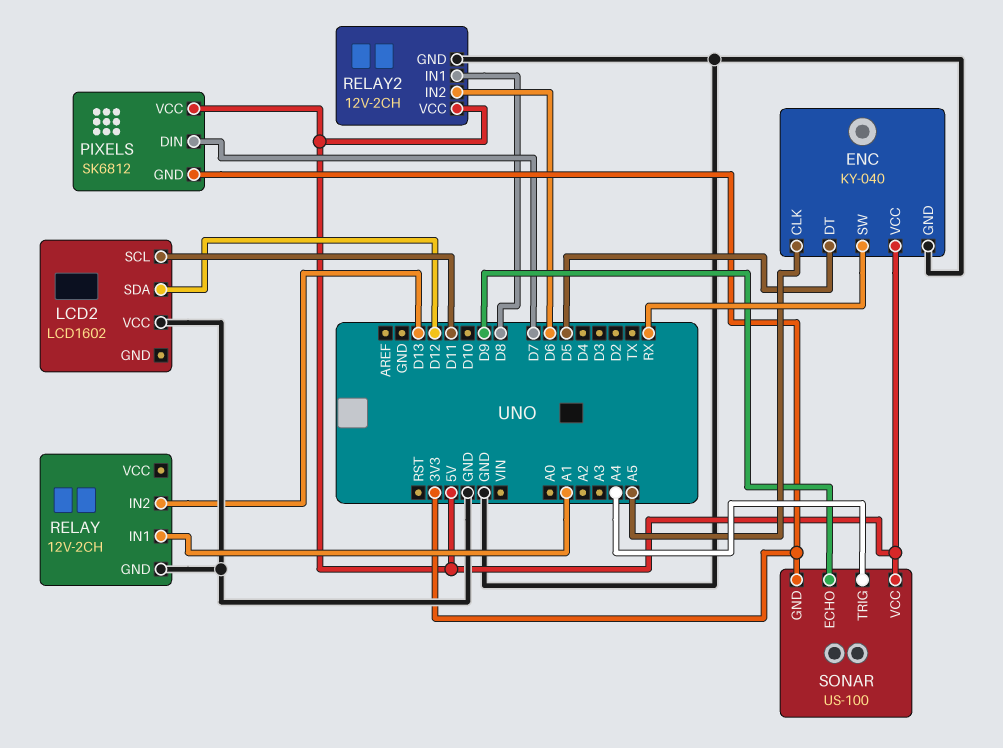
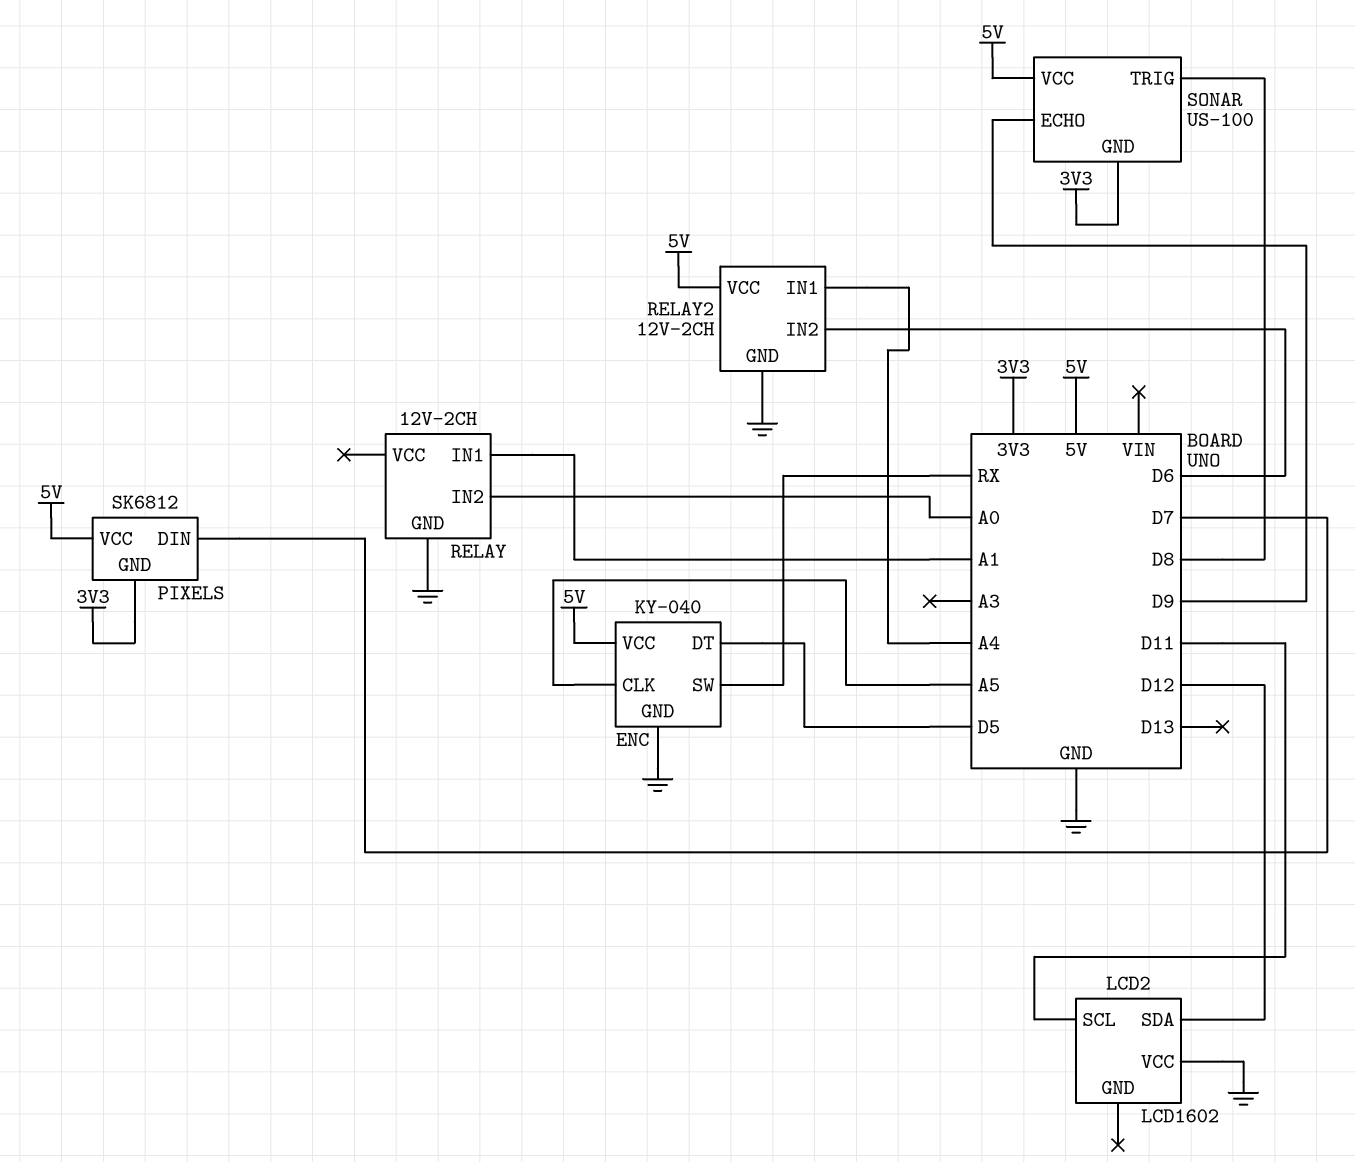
RELAY pin IN2: D13 -> A0
RELAY2 pin IN1: D8 -> A4
SONAR pin TRIG: A4 -> D8

